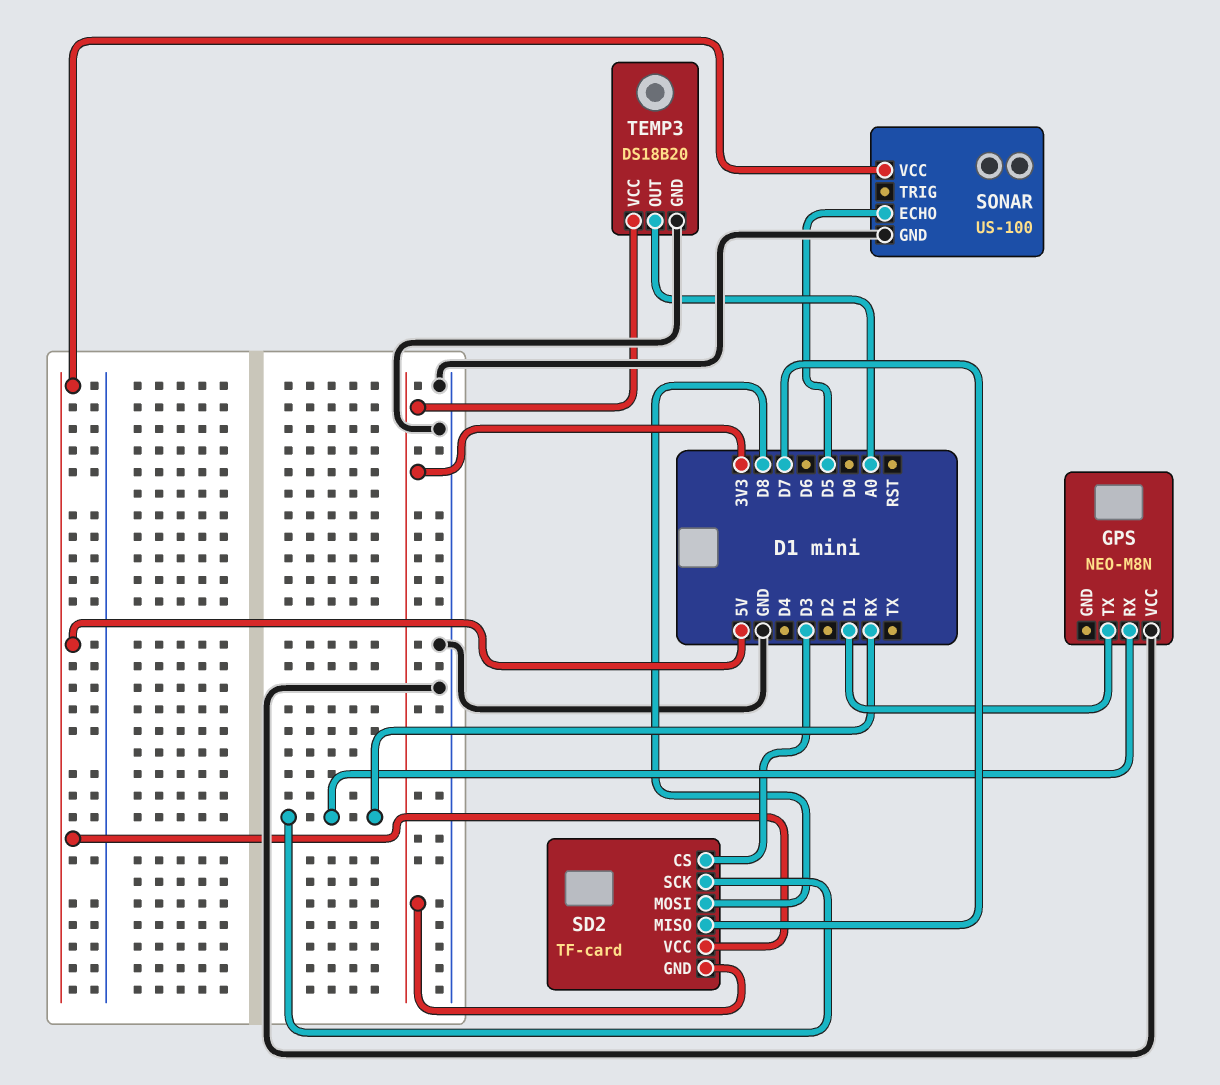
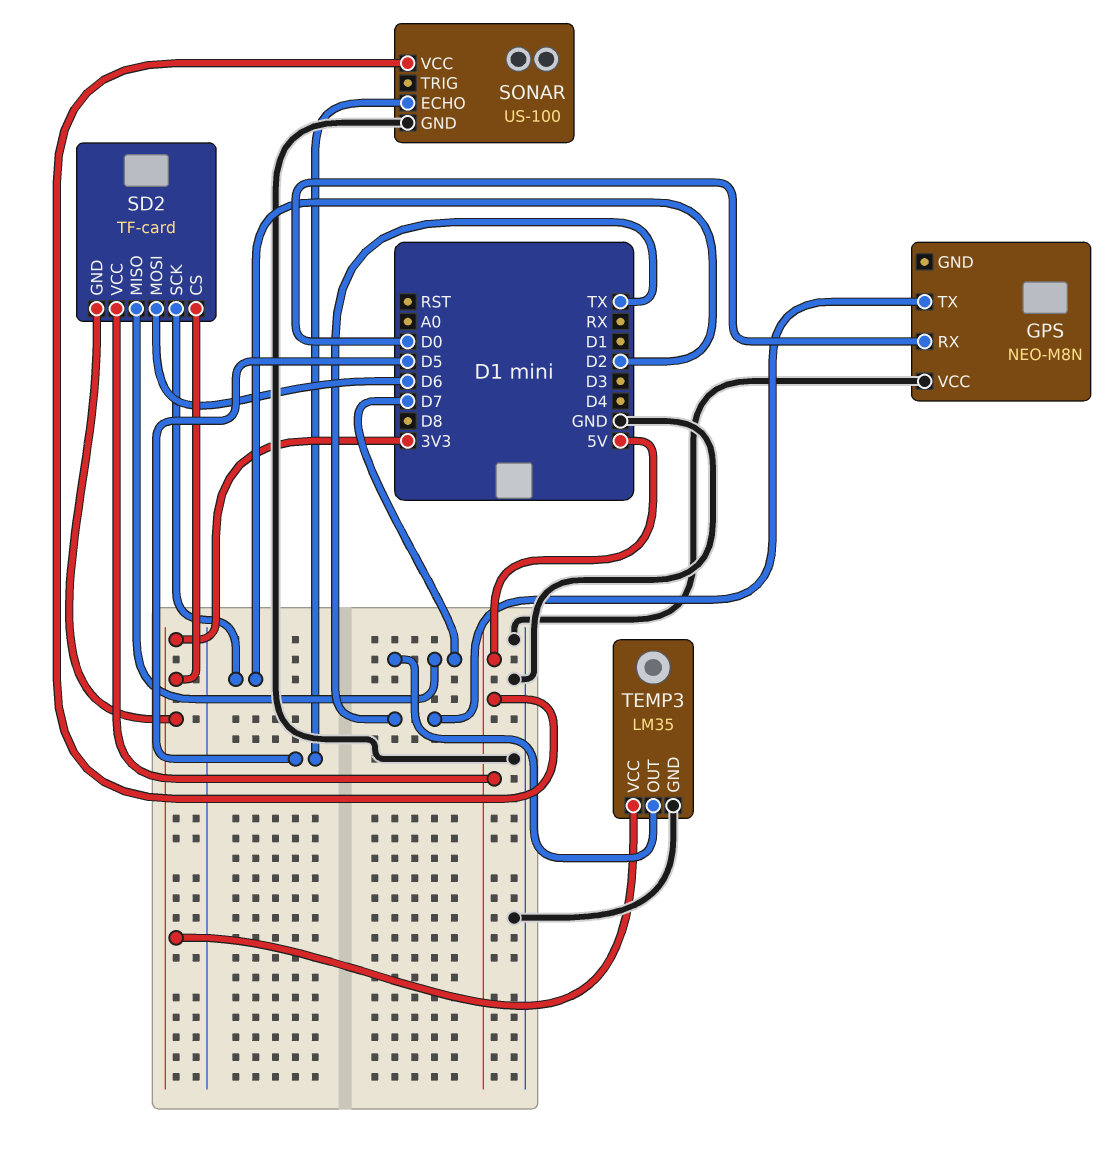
GPS pin RX: RX -> D0
GPS pin TX: D1 -> TX
SD2 pin CS: D3 -> 3V3
SD2 pin MOSI: D8 -> D6
SD2 pin SCK: RX -> D2
TEMP3: DS18B20 -> LM35
TEMP3 pin OUT: A0 -> D7

